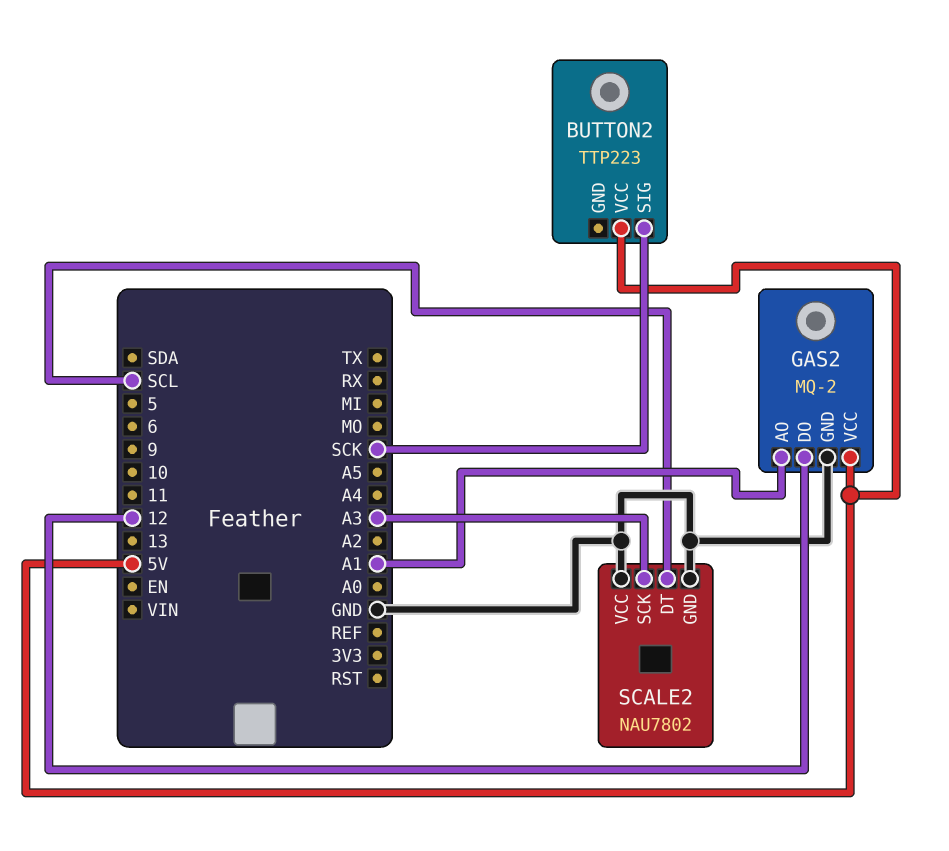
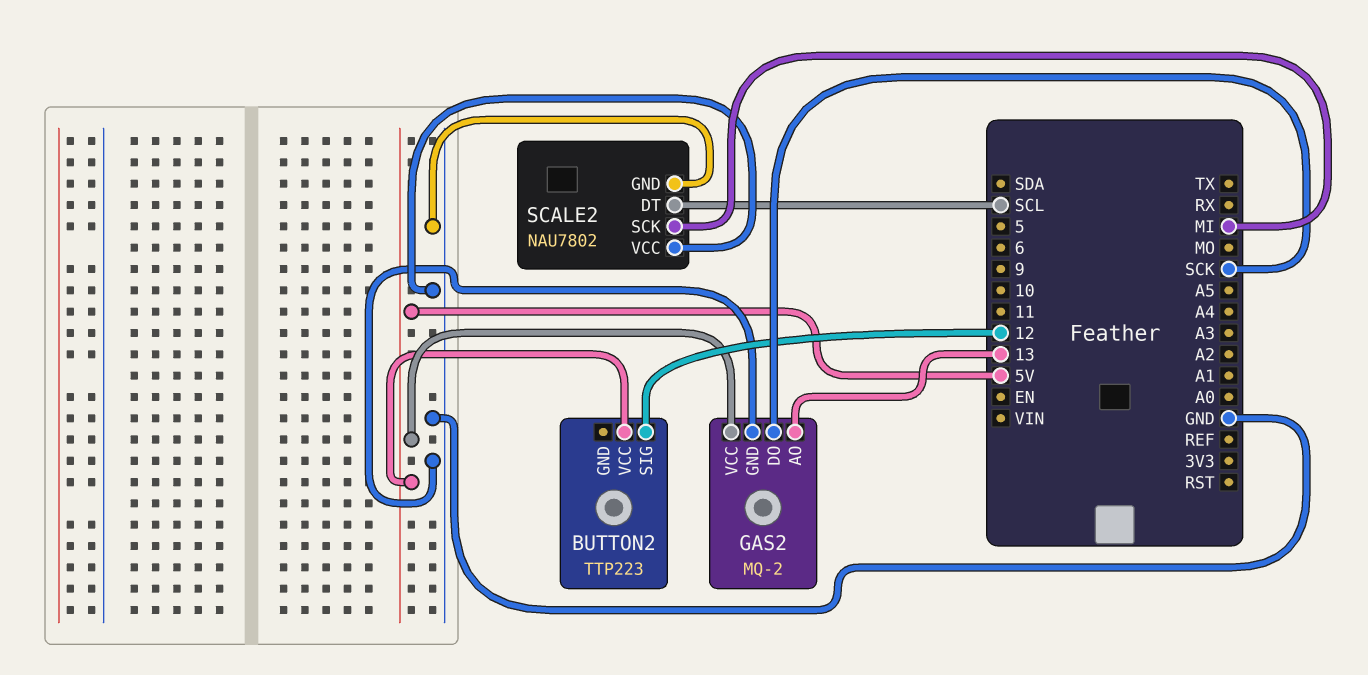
BUTTON2 pin SIG: SCK -> 12
GAS2 pin AO: A1 -> 13
GAS2 pin DO: 12 -> SCK
SCALE2 pin SCK: A3 -> MI

